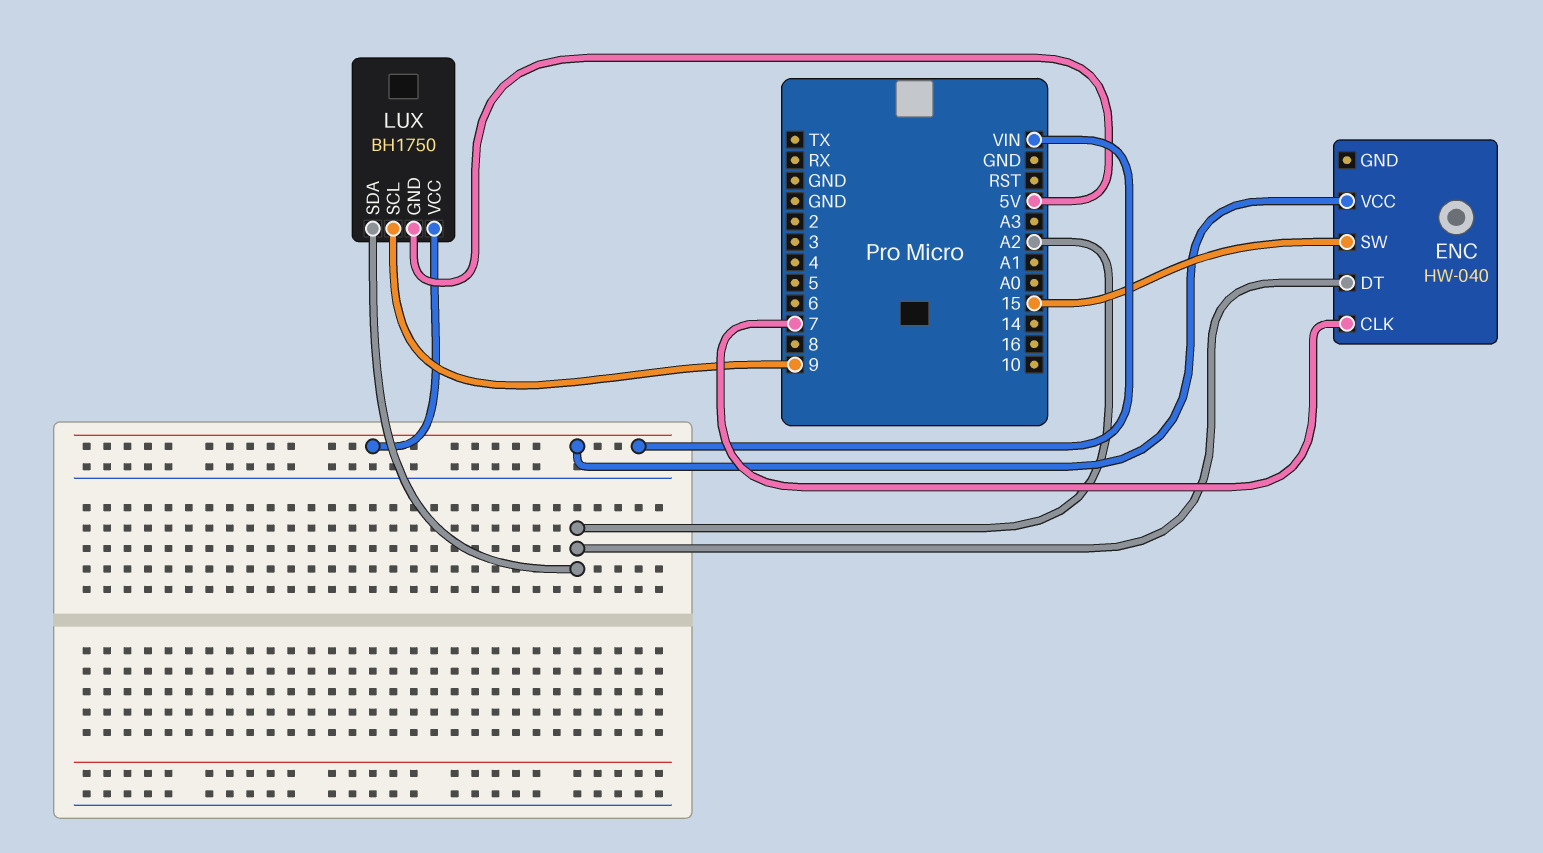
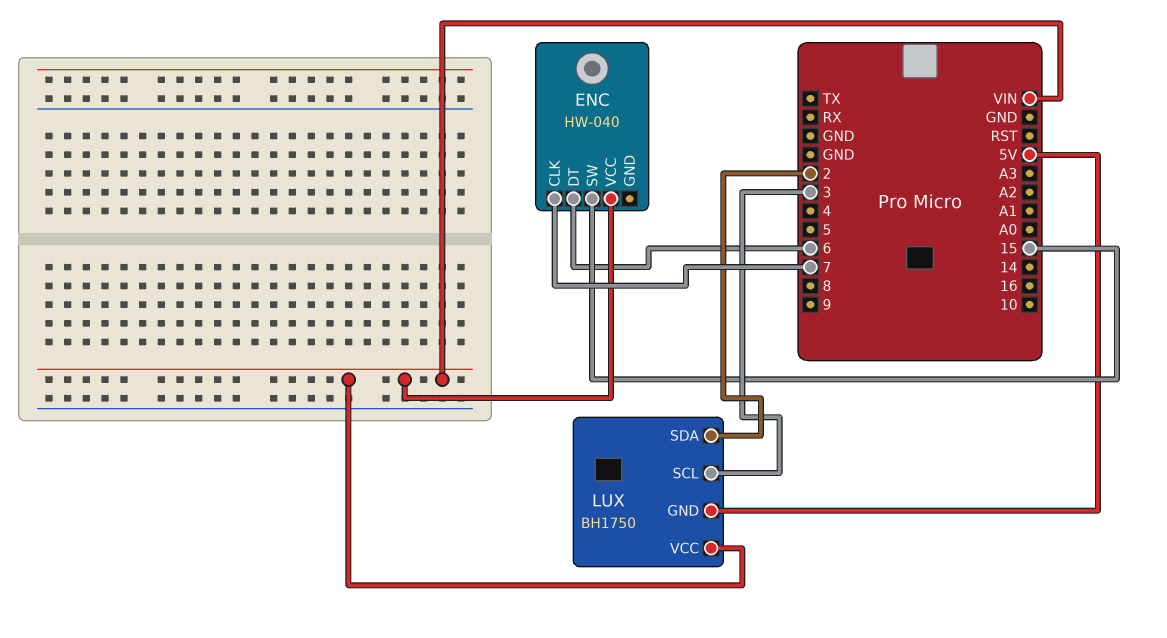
ENC pin DT: A2 -> 6
LUX pin SCL: 9 -> 3
LUX pin SDA: A2 -> 2

